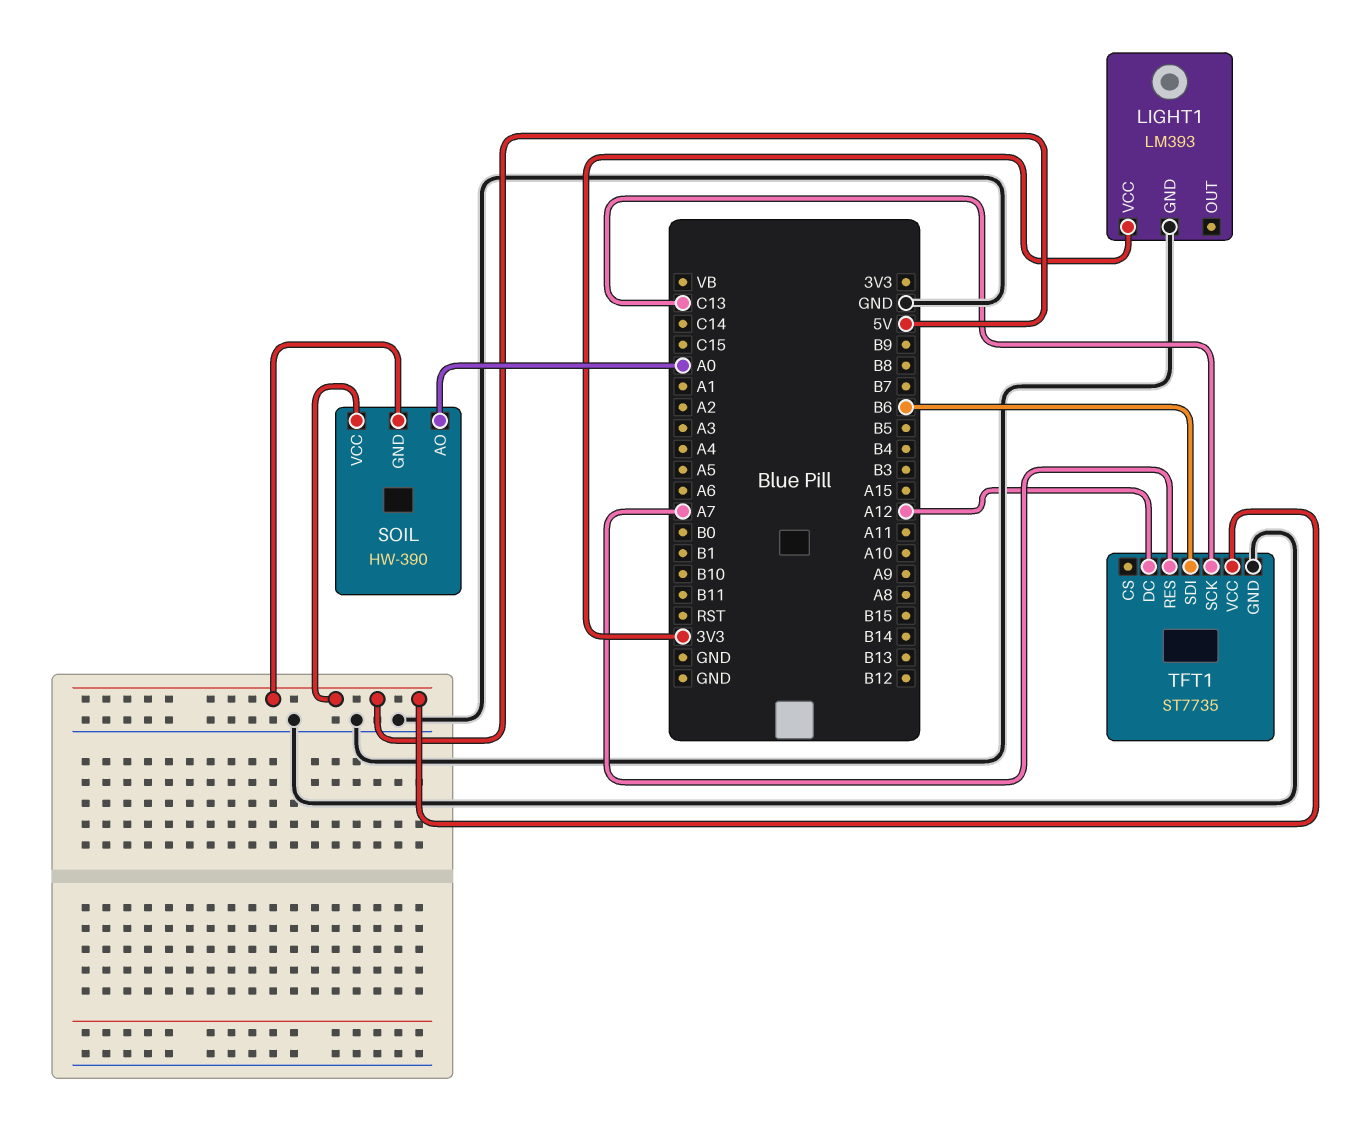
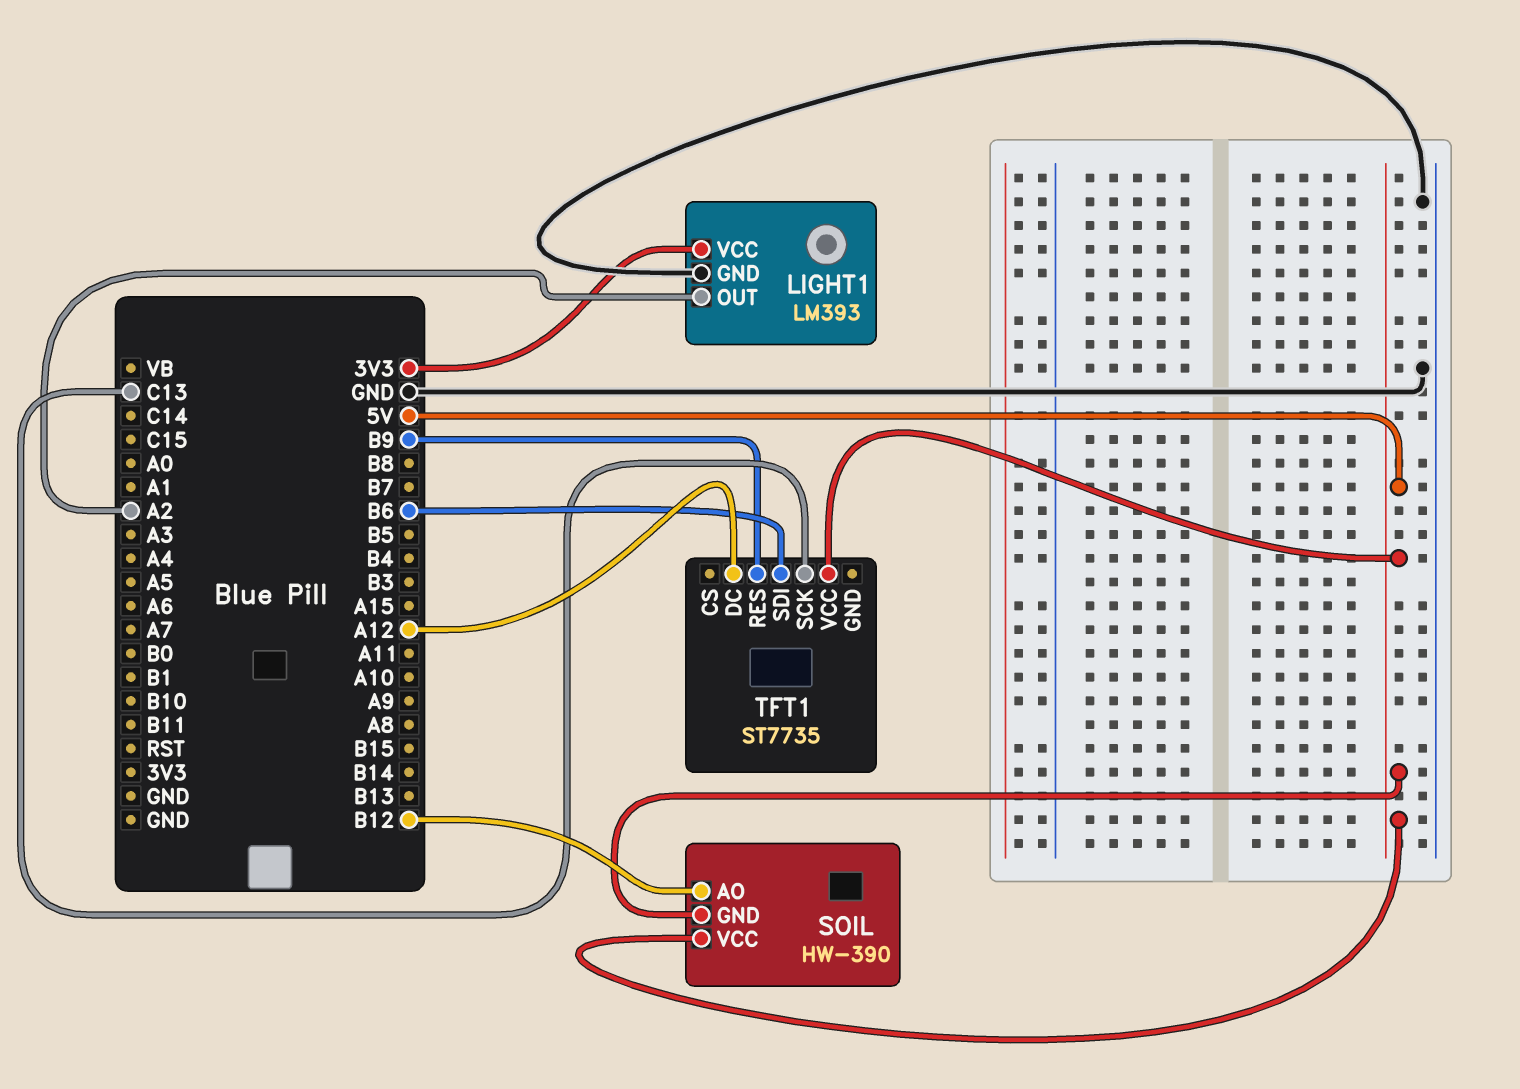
LIGHT1 pin OUT: none -> A2
SOIL pin AO: A0 -> B12
TFT1 pin GND: GND -> none
TFT1 pin RES: A7 -> B9

